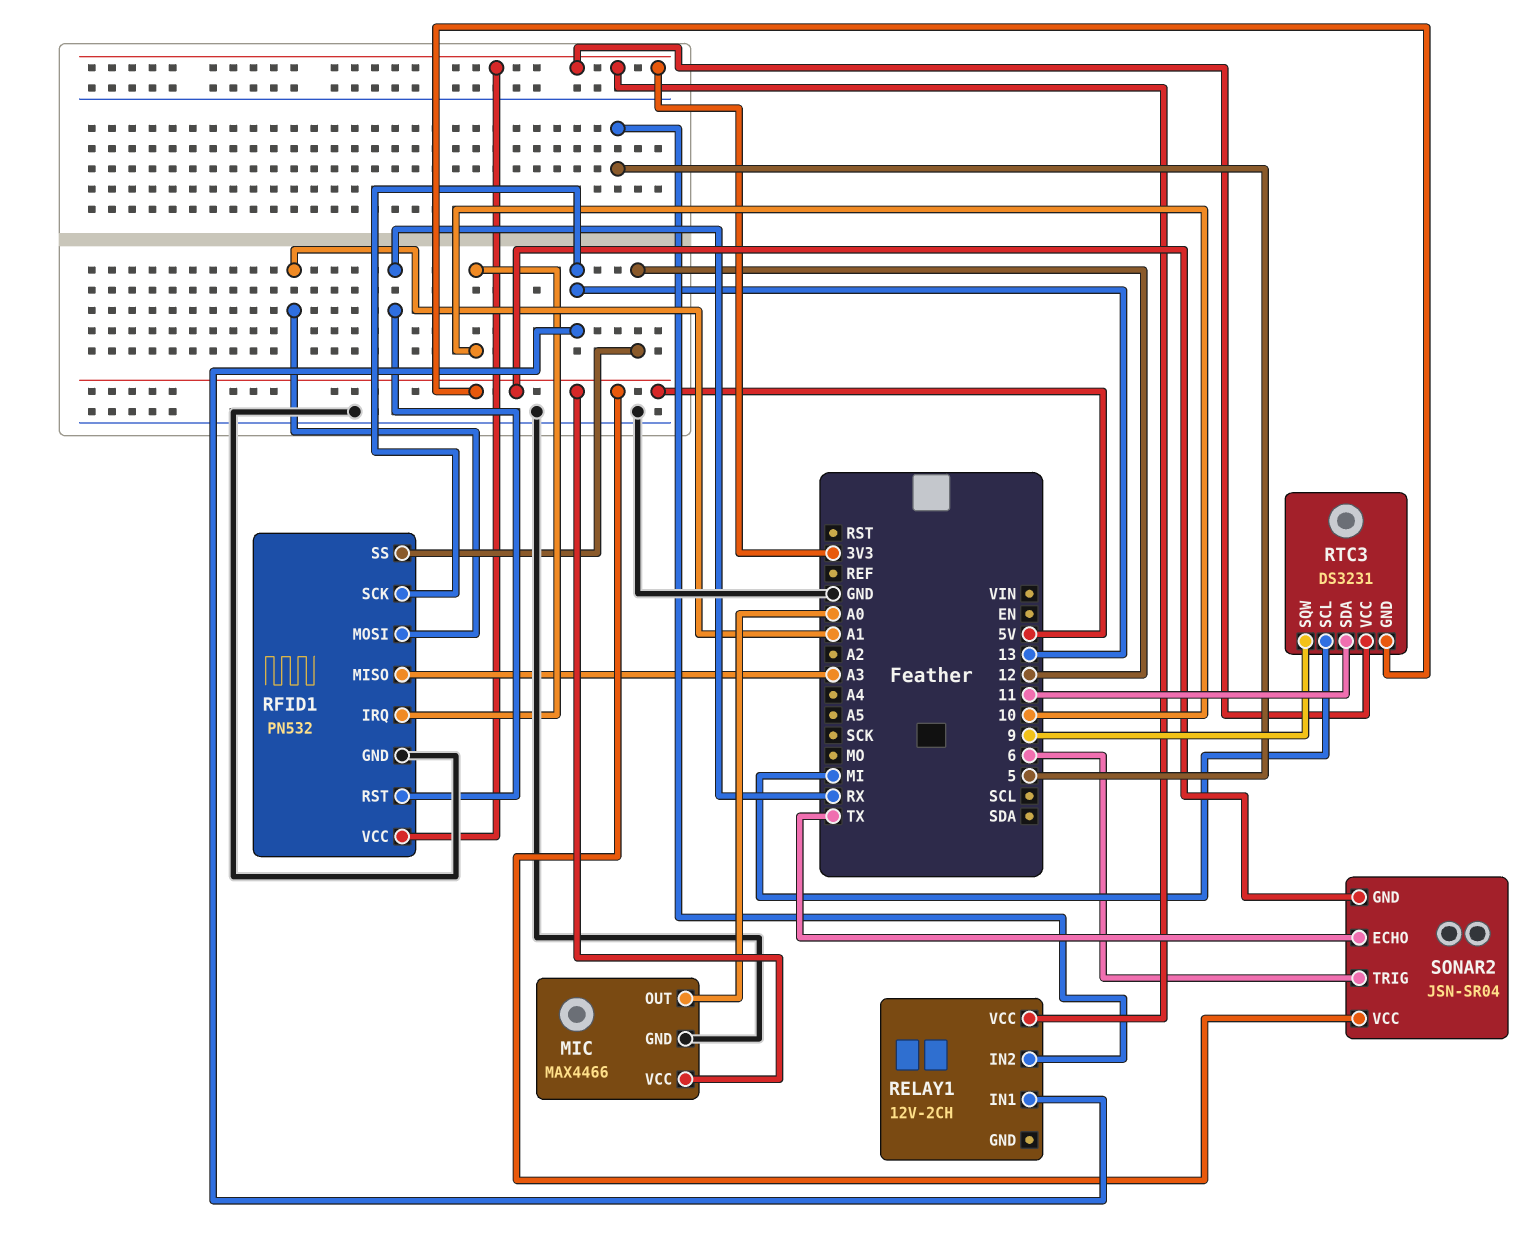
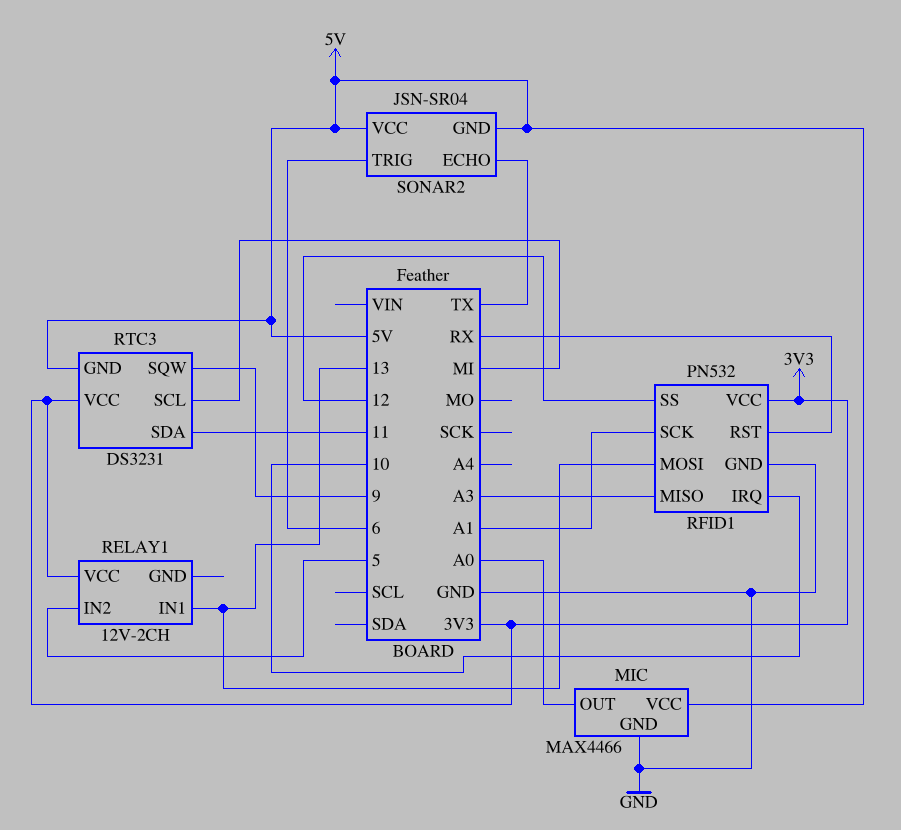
RFID1 pin MOSI: A1 -> 13
RFID1 pin SCK: 13 -> A1

